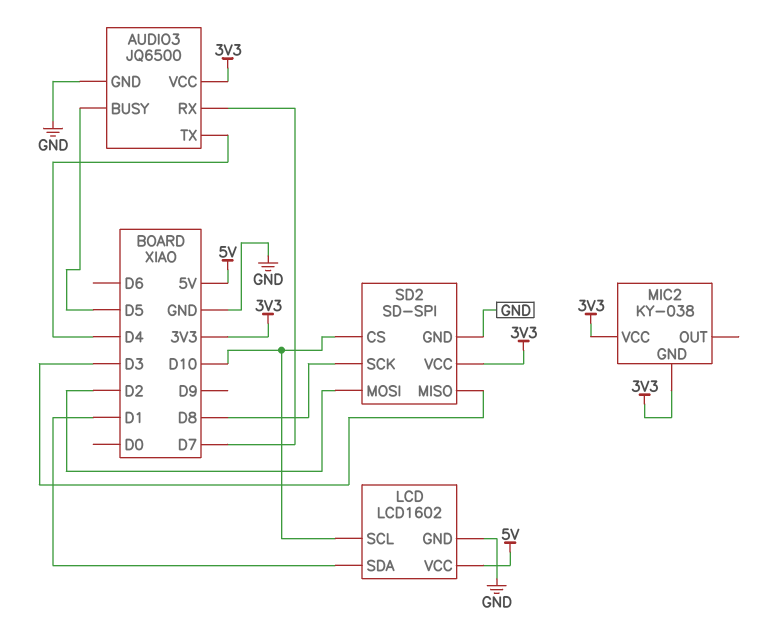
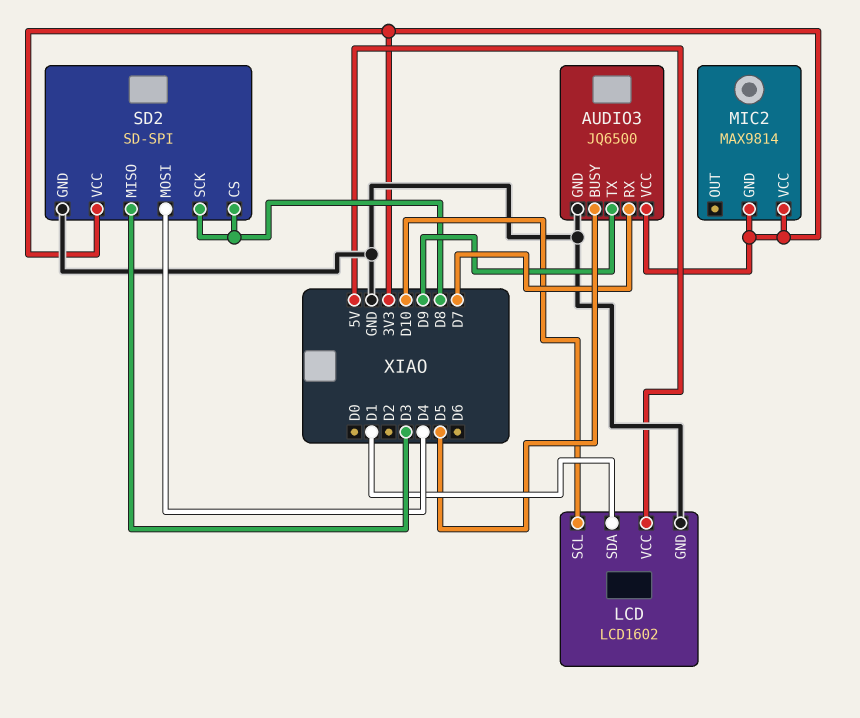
AUDIO3 pin TX: D4 -> D9
MIC2: KY-038 -> MAX9814
SD2 pin CS: D10 -> D8
SD2 pin MOSI: D2 -> D4

